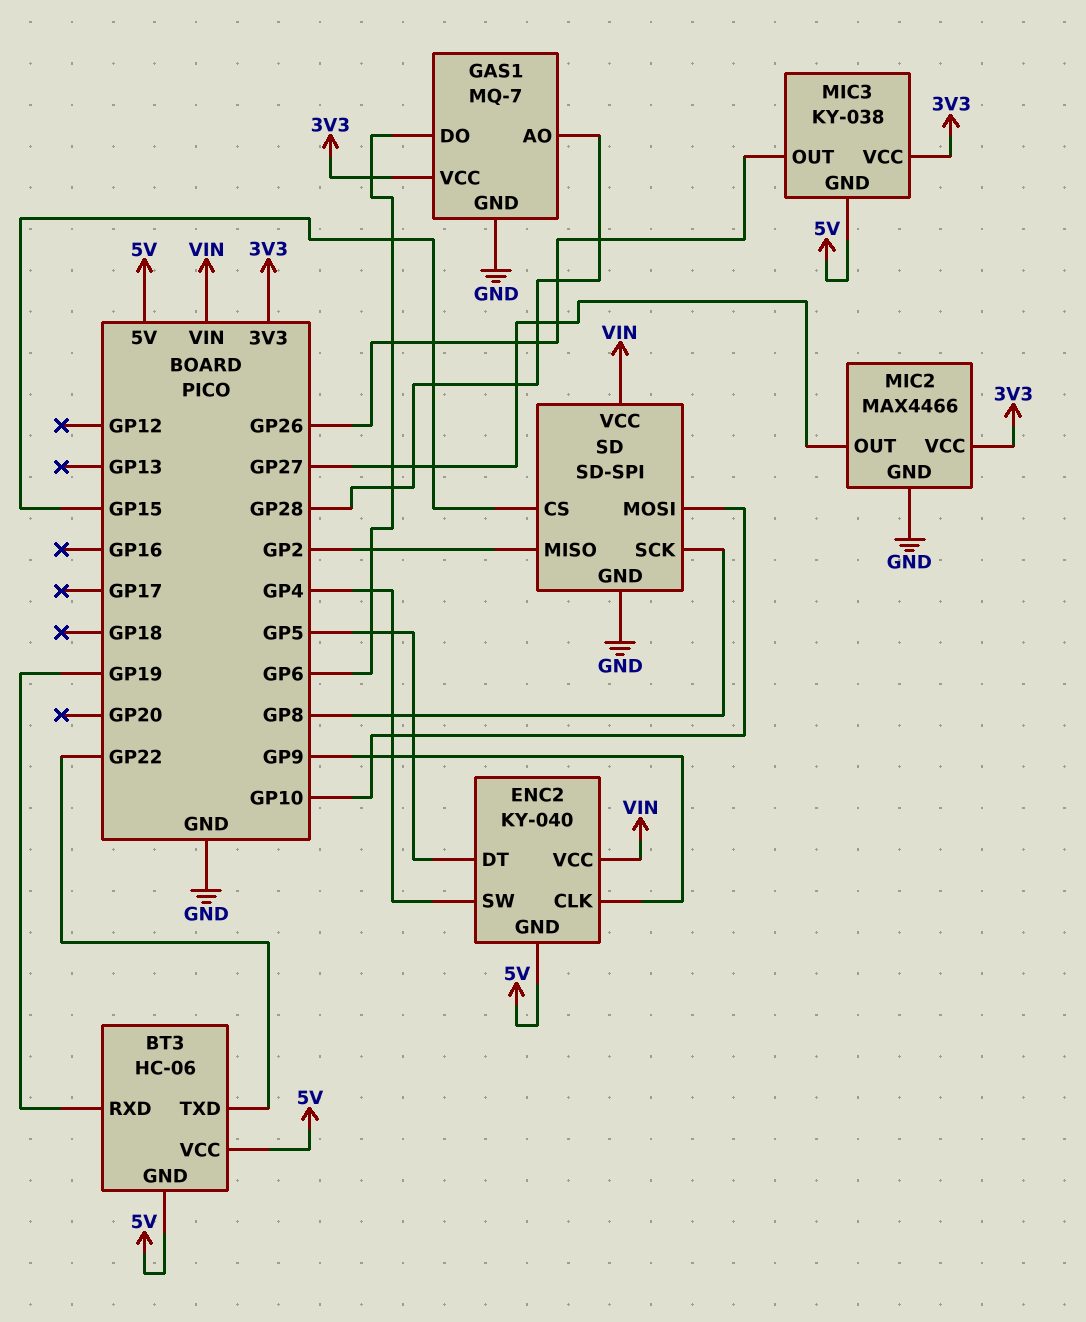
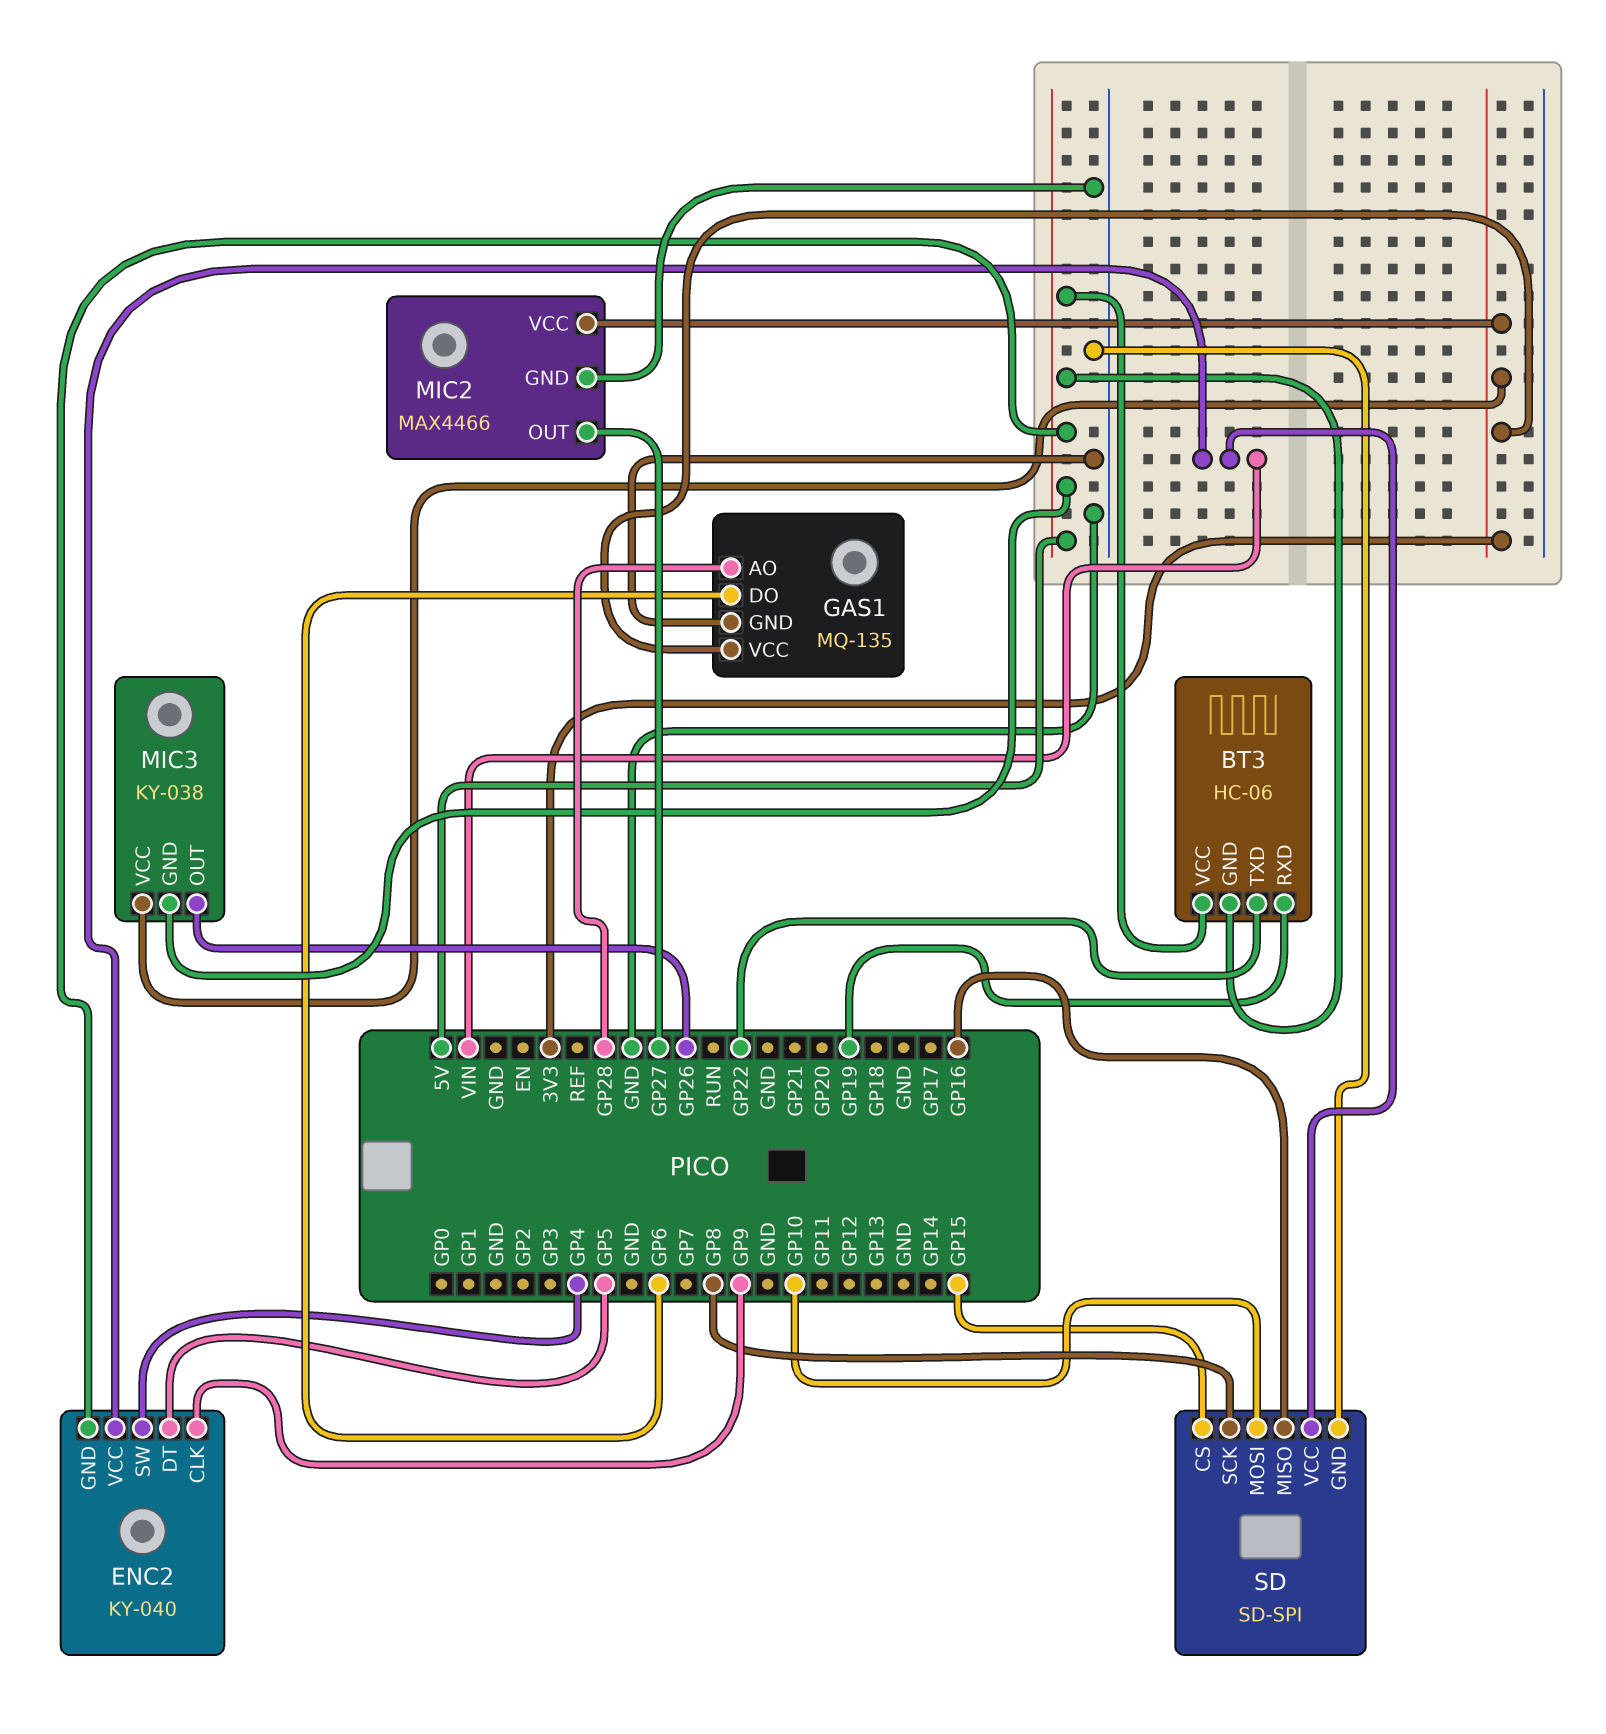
GAS1: MQ-7 -> MQ-135
SD pin MISO: GP2 -> GP16

